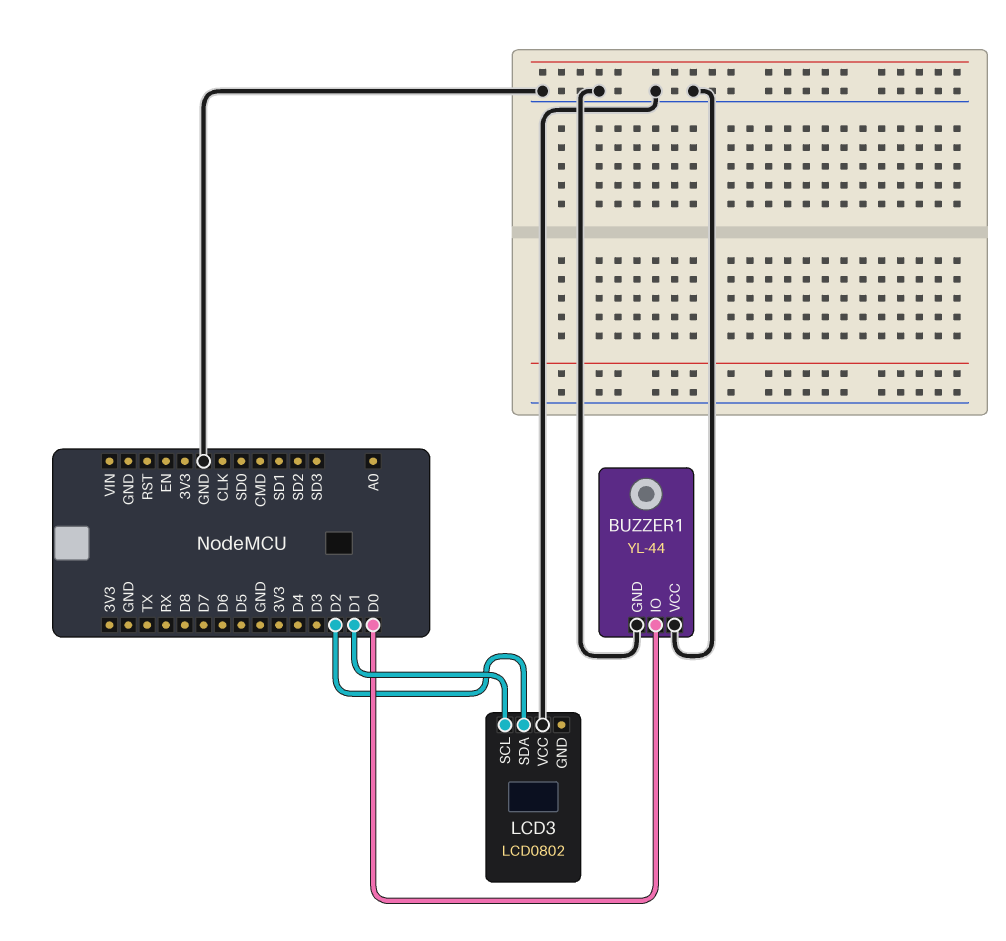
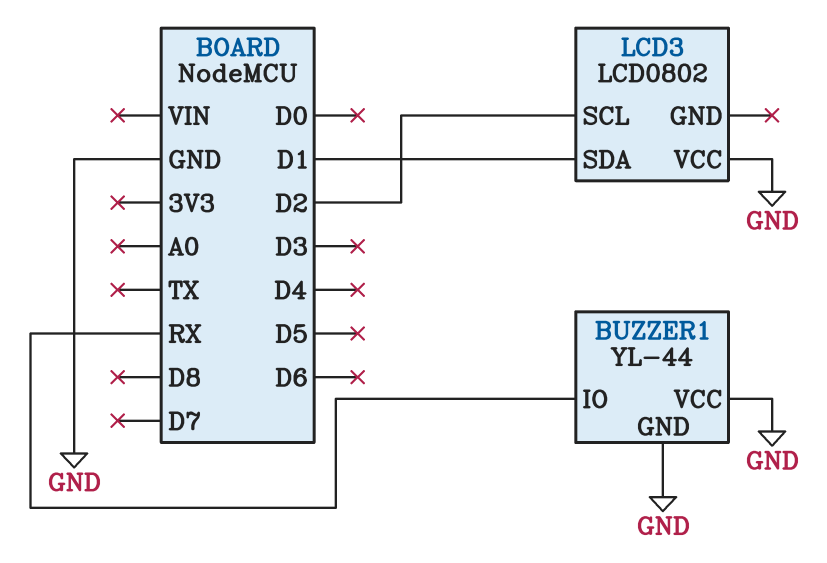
BUZZER1 pin IO: D0 -> RX
LCD3 pin SCL: D1 -> D2
LCD3 pin SDA: D2 -> D1

